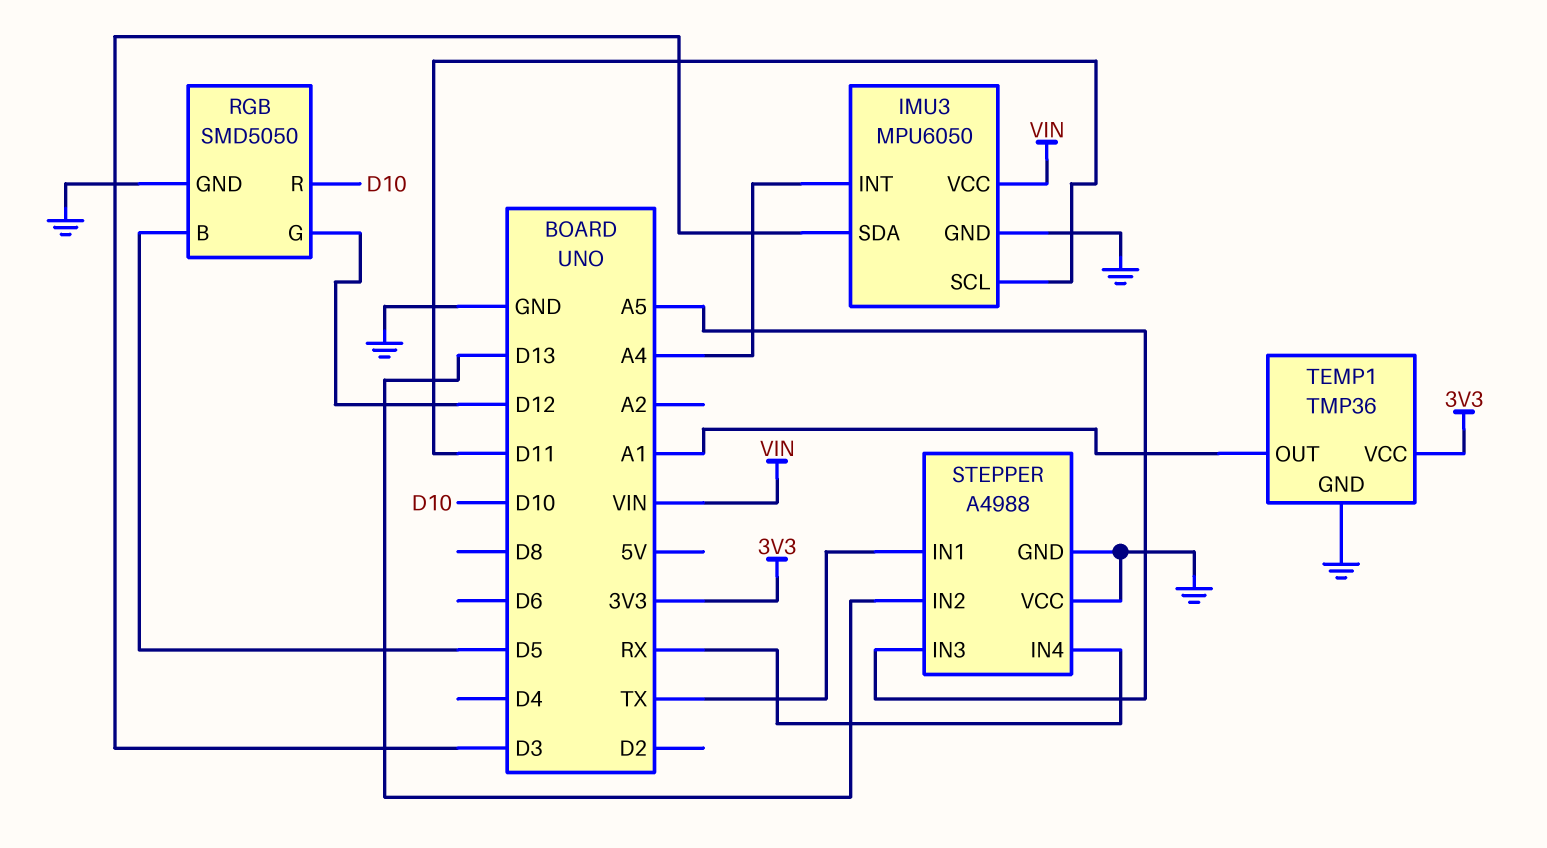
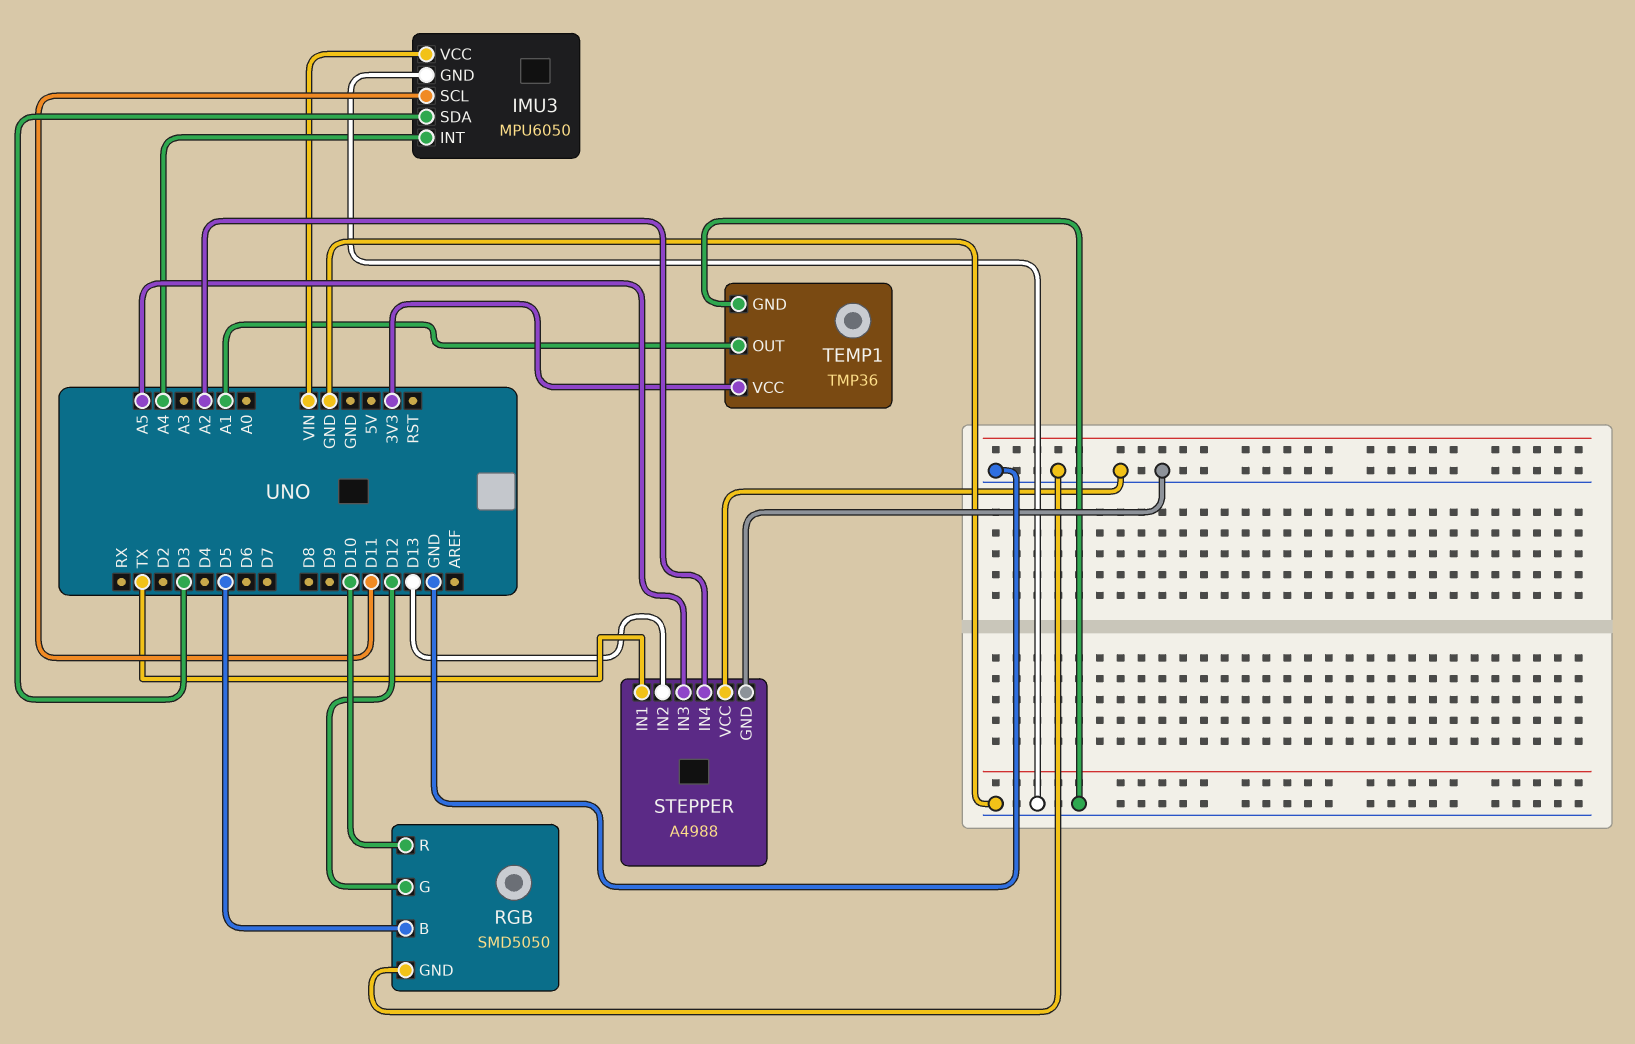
STEPPER pin IN4: RX -> A2

